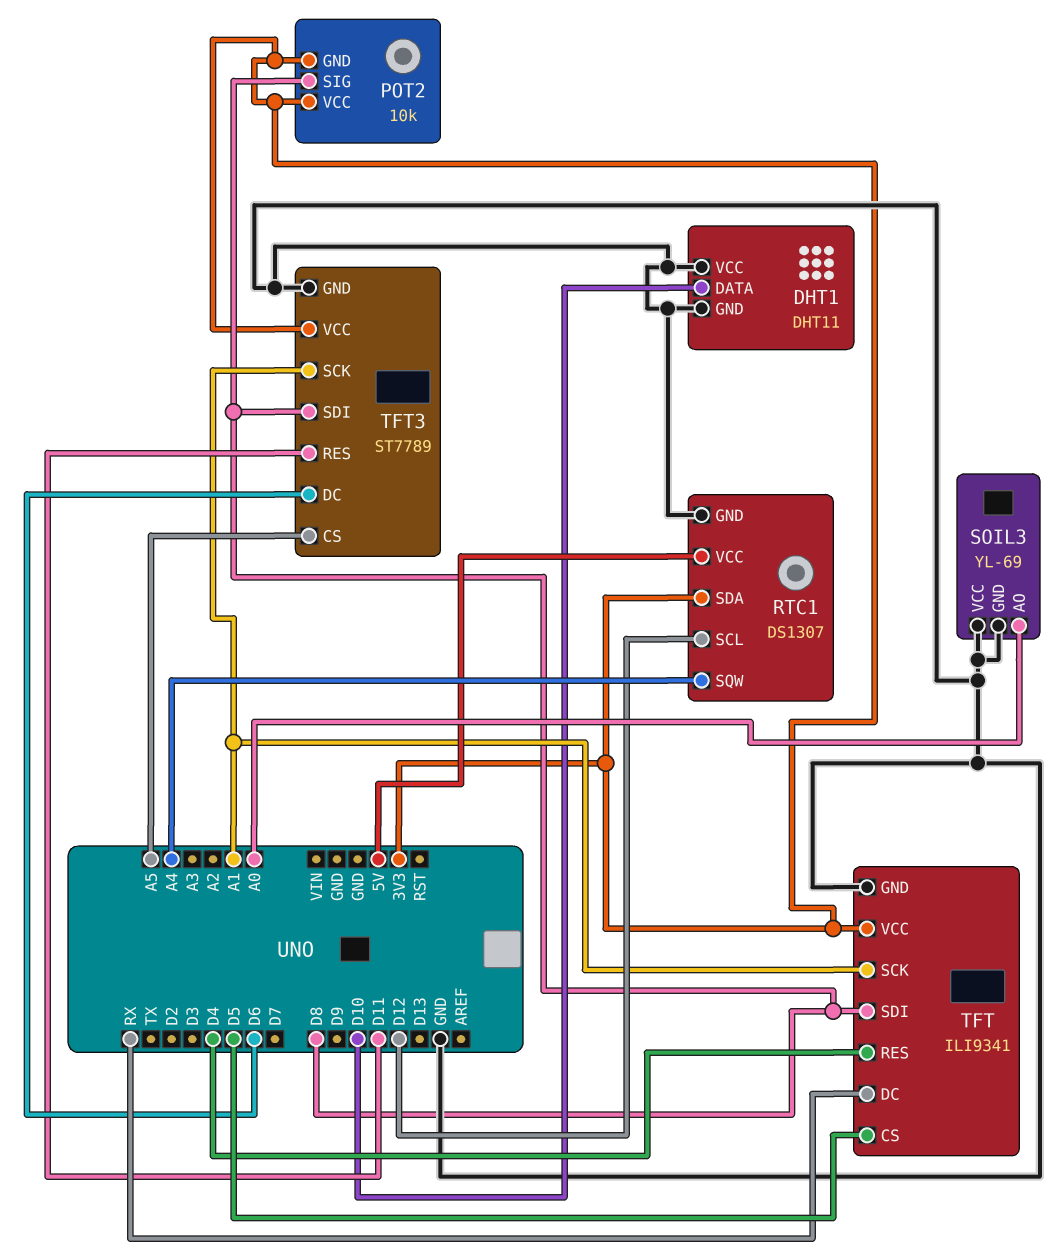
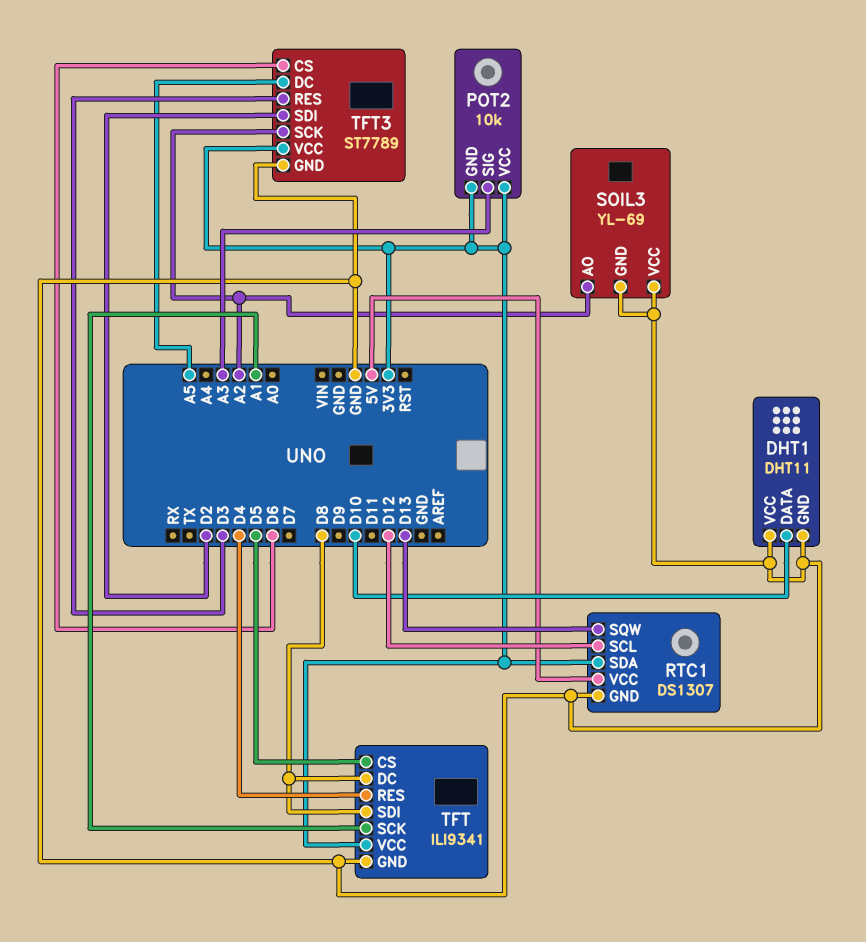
POT2 pin SIG: D8 -> A3
RTC1 pin SQW: A4 -> D13
SOIL3 pin AO: A0 -> A2
TFT pin DC: RX -> D8
TFT3 pin CS: A5 -> D6
TFT3 pin DC: D6 -> A5
TFT3 pin RES: D11 -> D3
TFT3 pin SCK: A1 -> A2
TFT3 pin SDI: D8 -> D2

